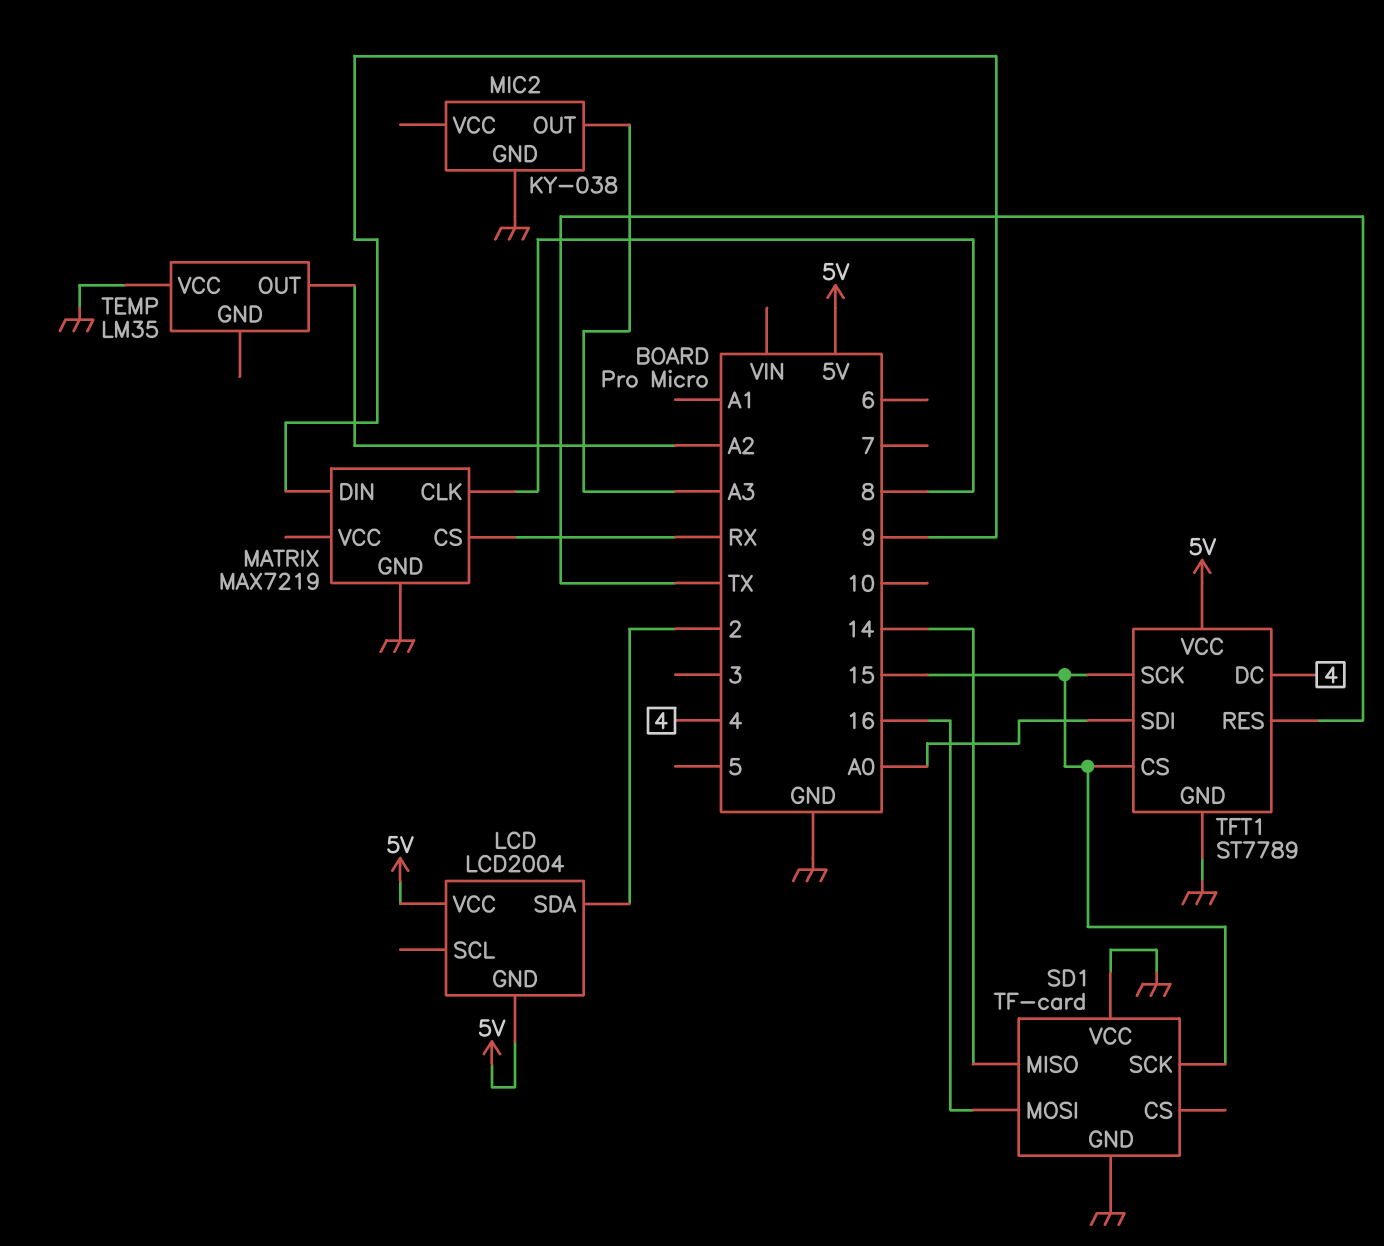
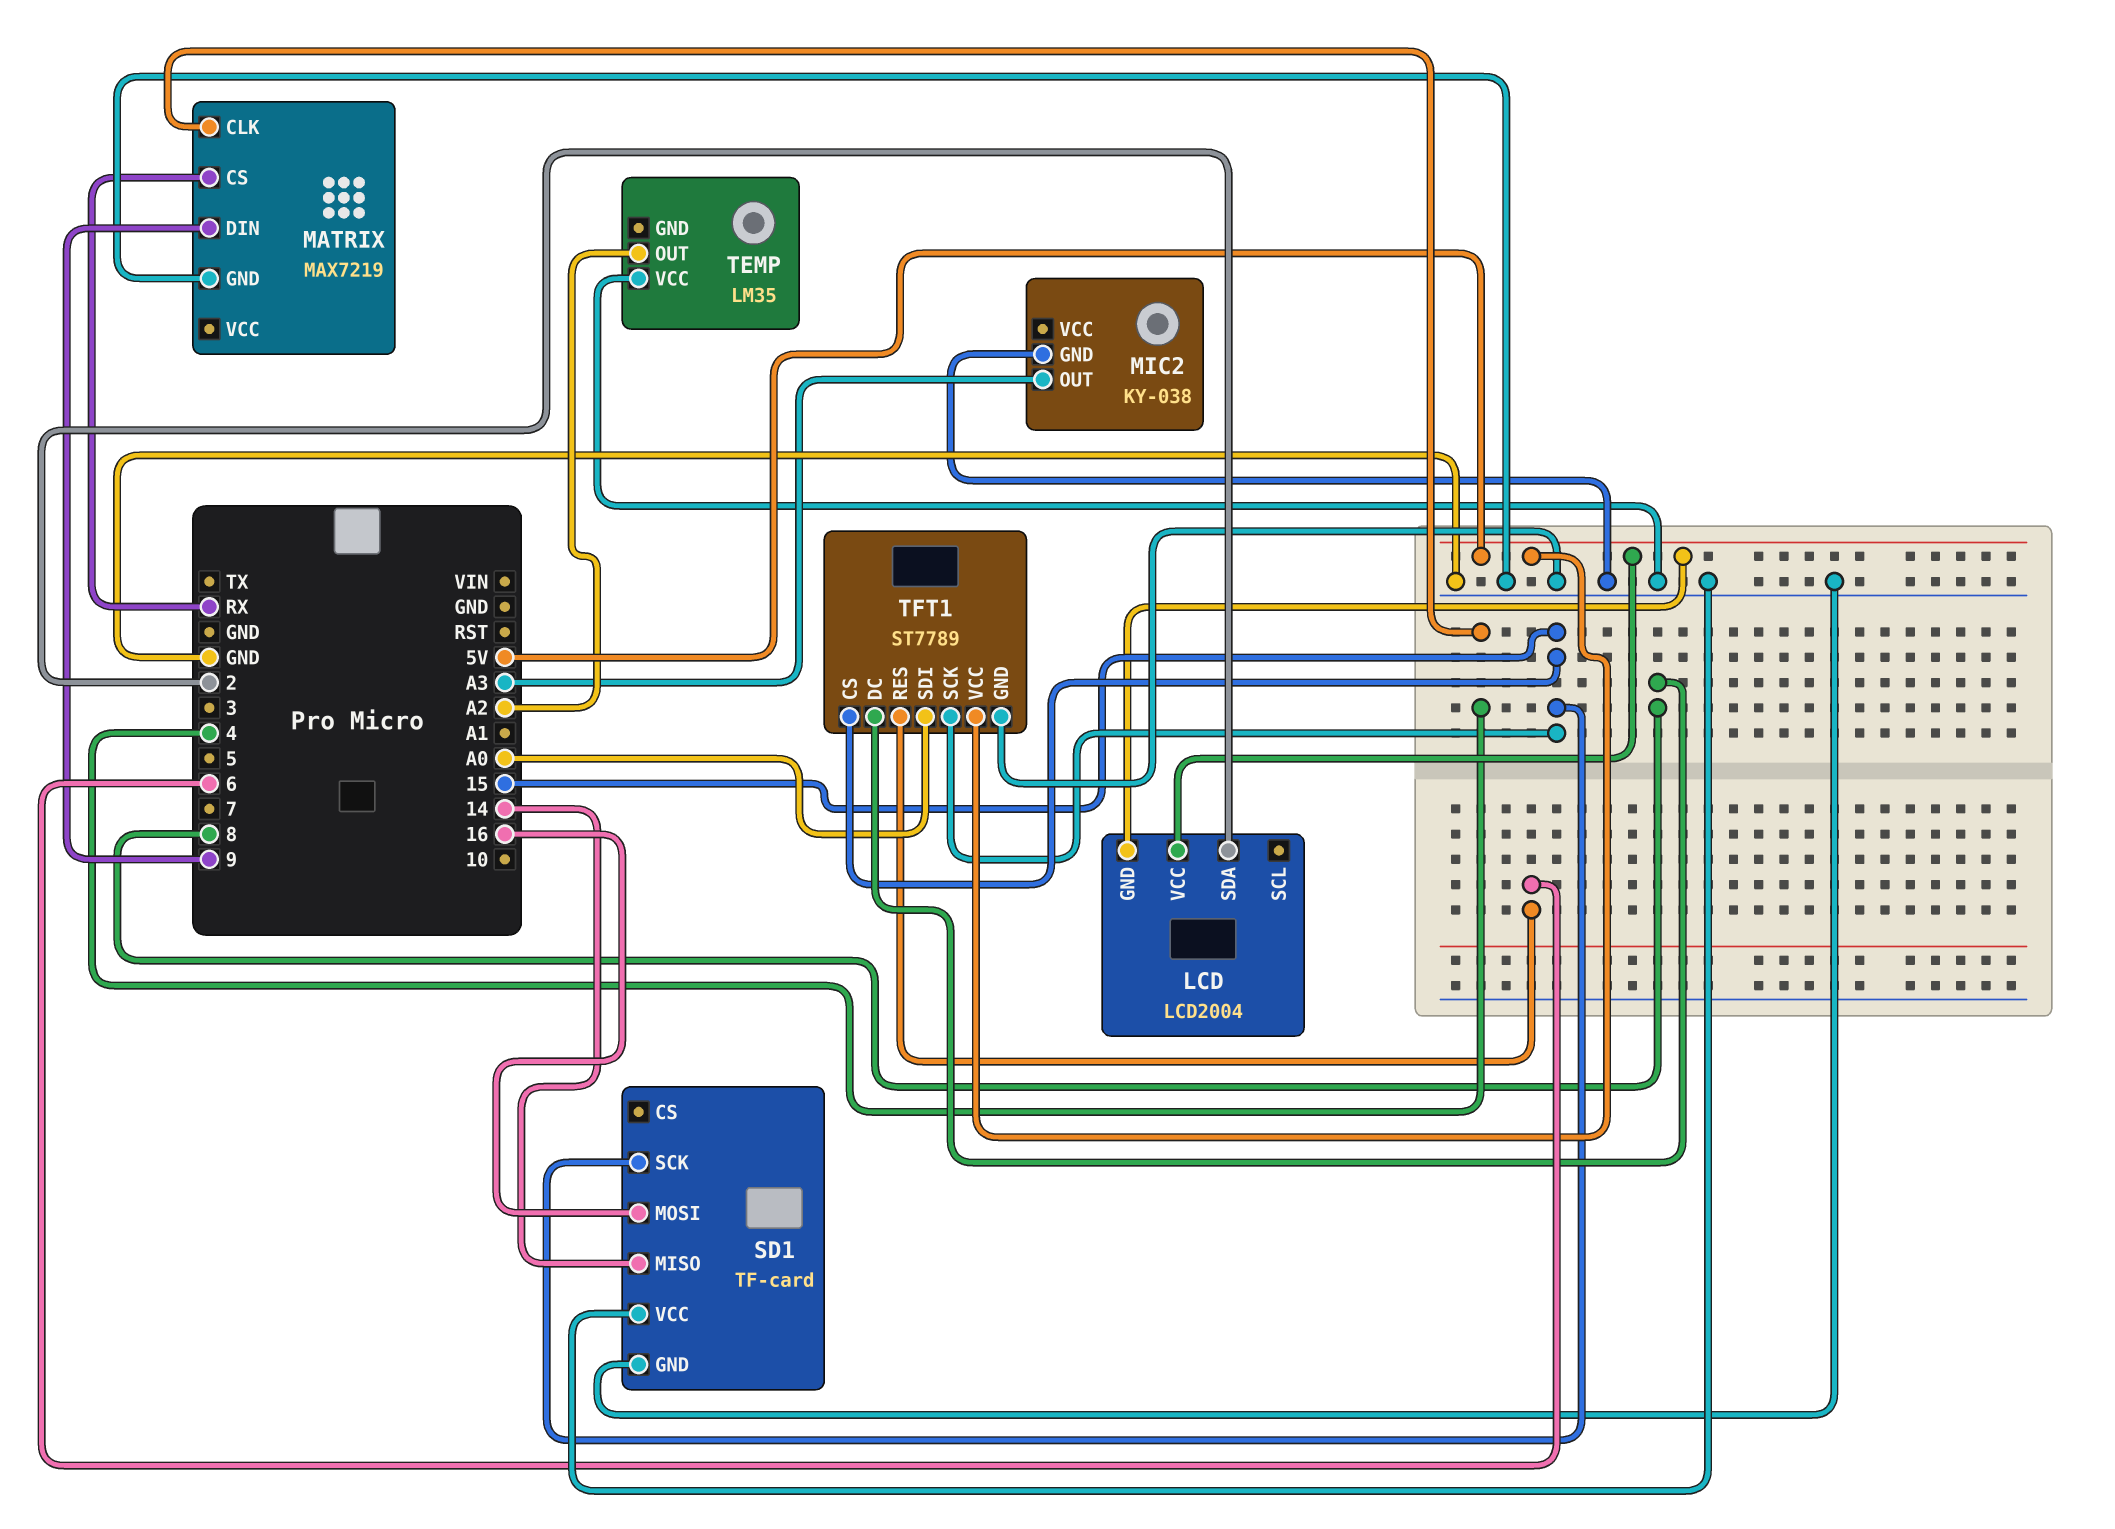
MATRIX pin CLK: 8 -> 4
TFT1 pin DC: 4 -> 8
TFT1 pin RES: TX -> 6

